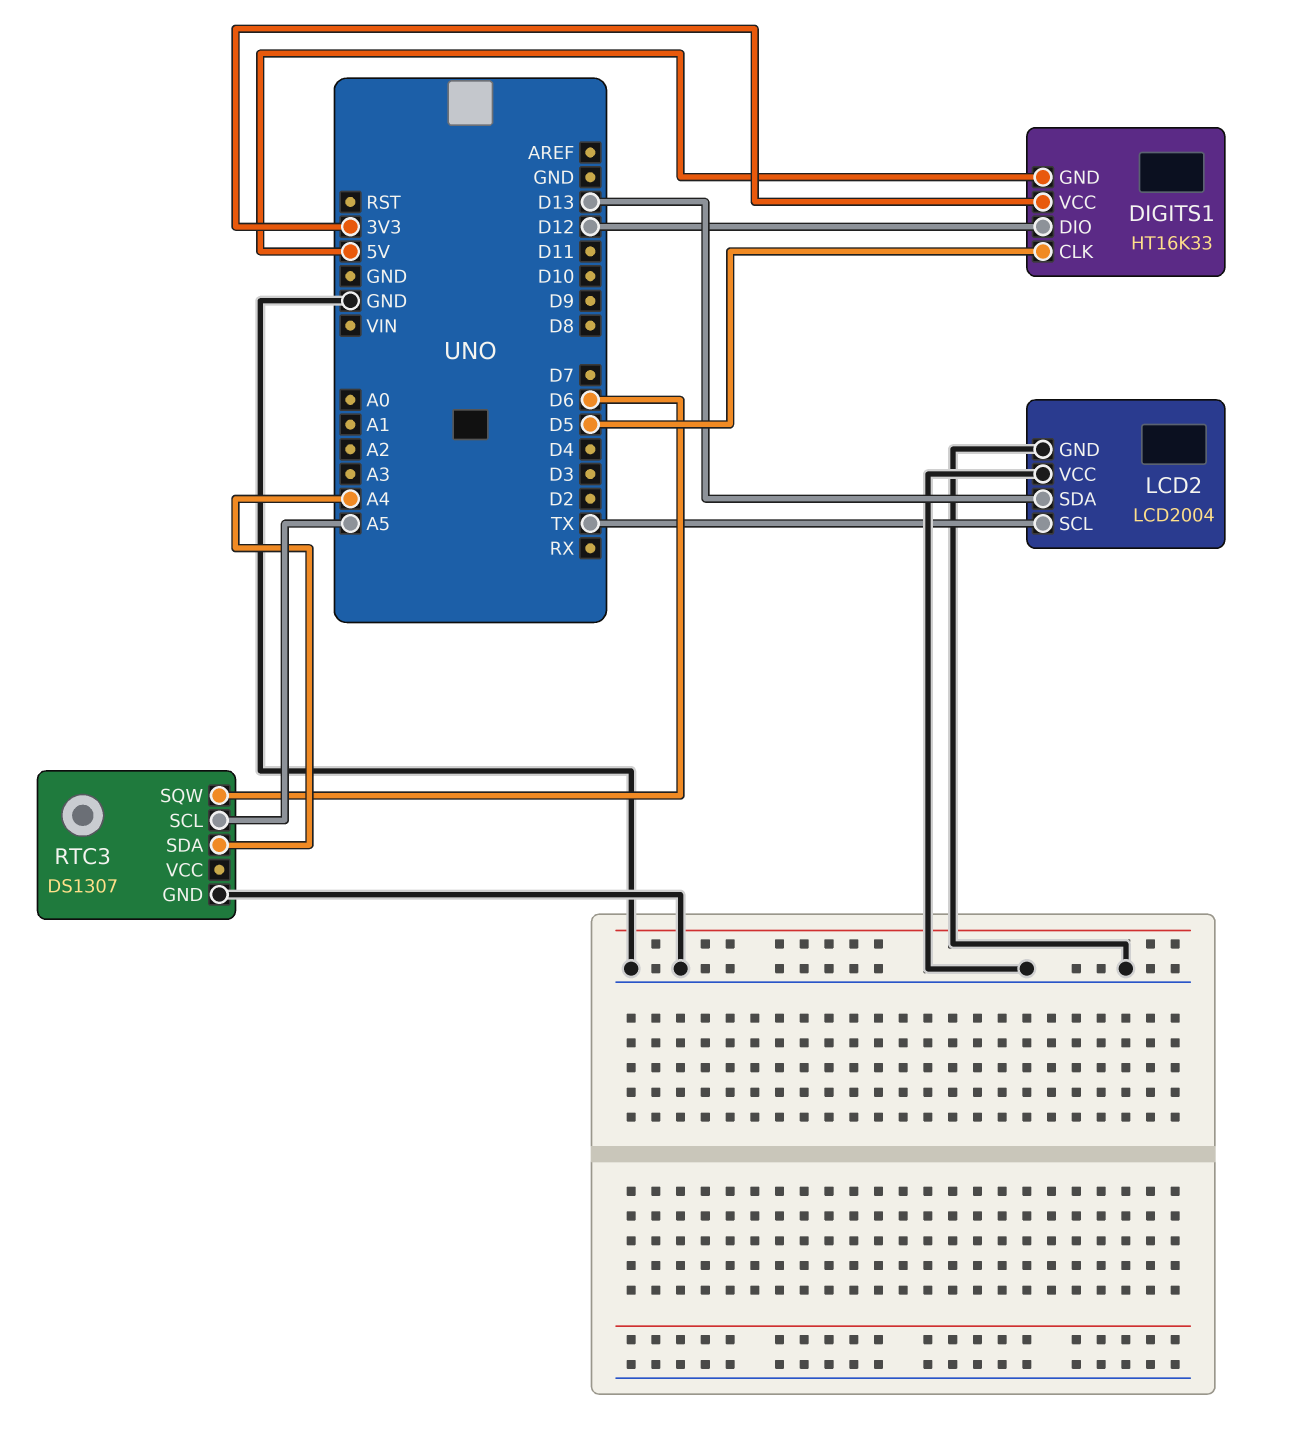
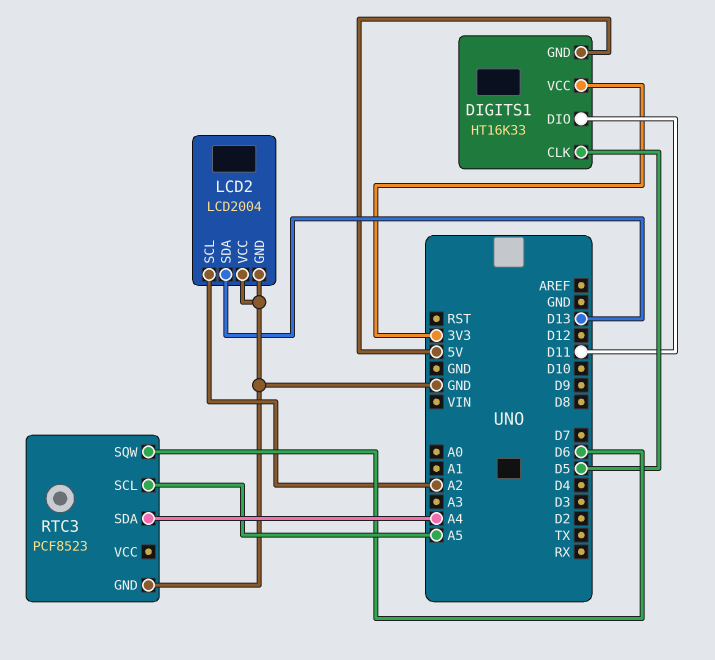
DIGITS1 pin DIO: D12 -> D11
LCD2 pin SCL: TX -> A2
RTC3: DS1307 -> PCF8523

